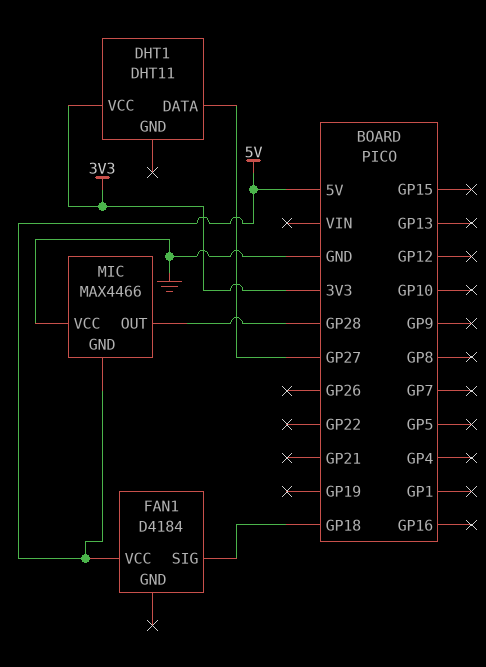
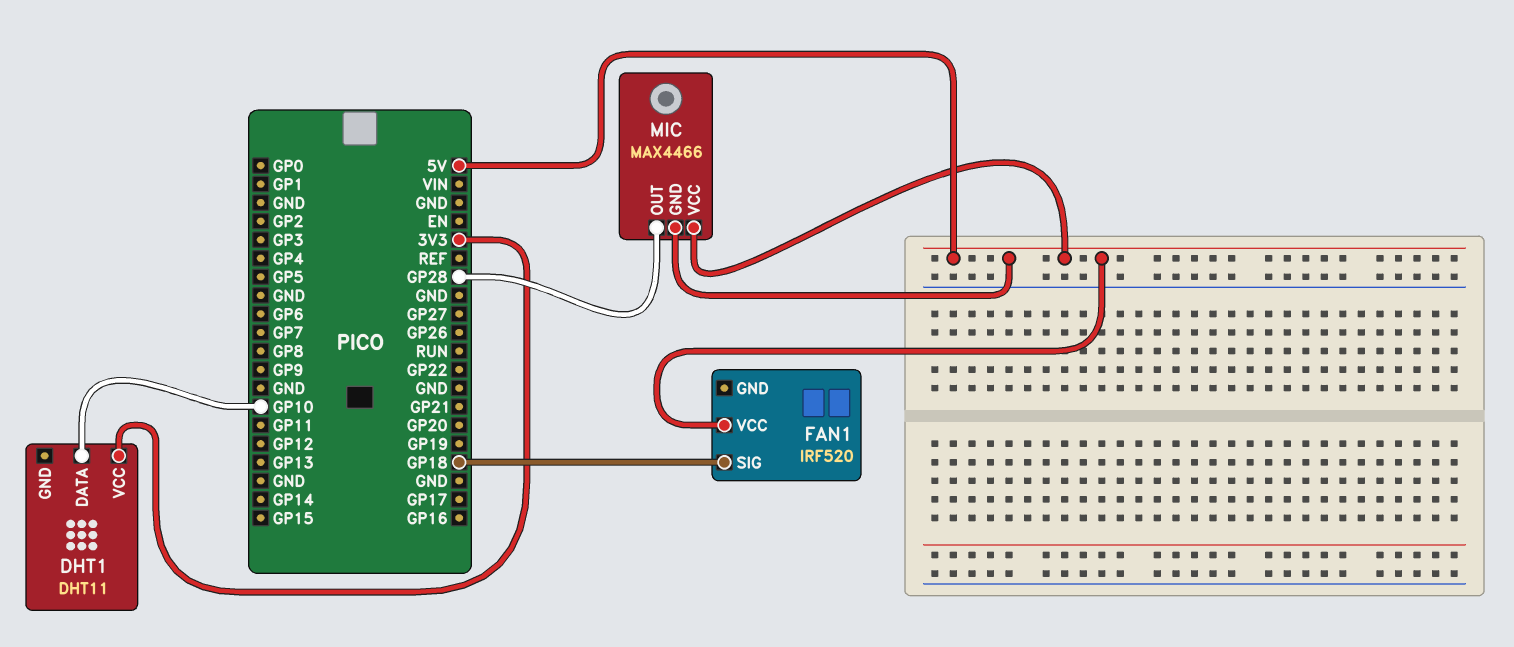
DHT1 pin DATA: GP27 -> GP10
FAN1: D4184 -> IRF520
MIC pin VCC: GND -> 5V

